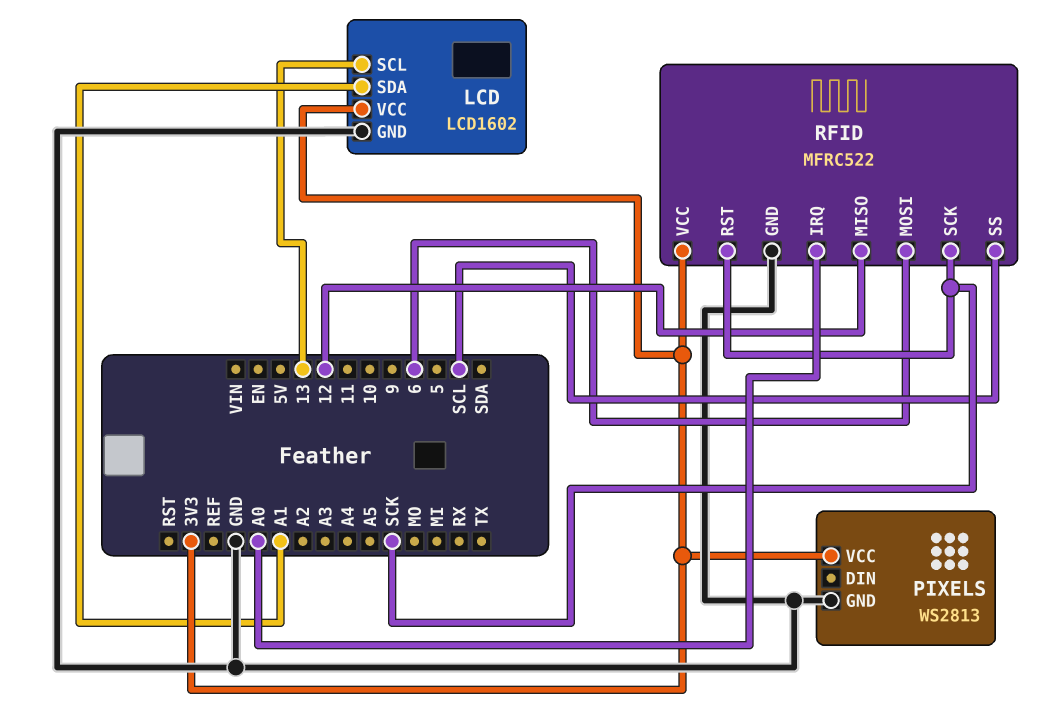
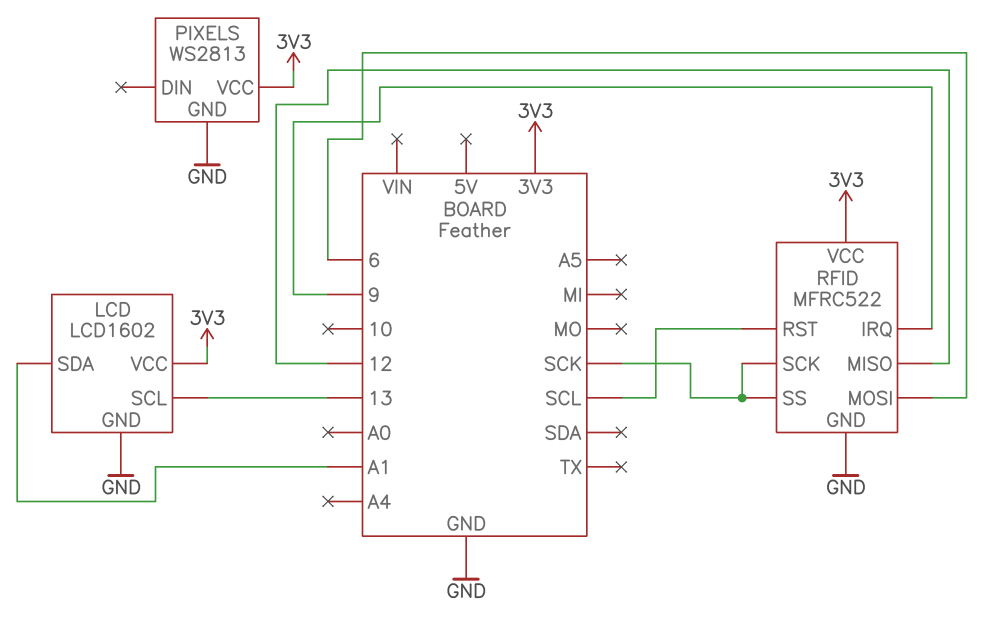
RFID pin IRQ: A0 -> 9
RFID pin RST: SCK -> SCL
RFID pin SS: SCL -> SCK

